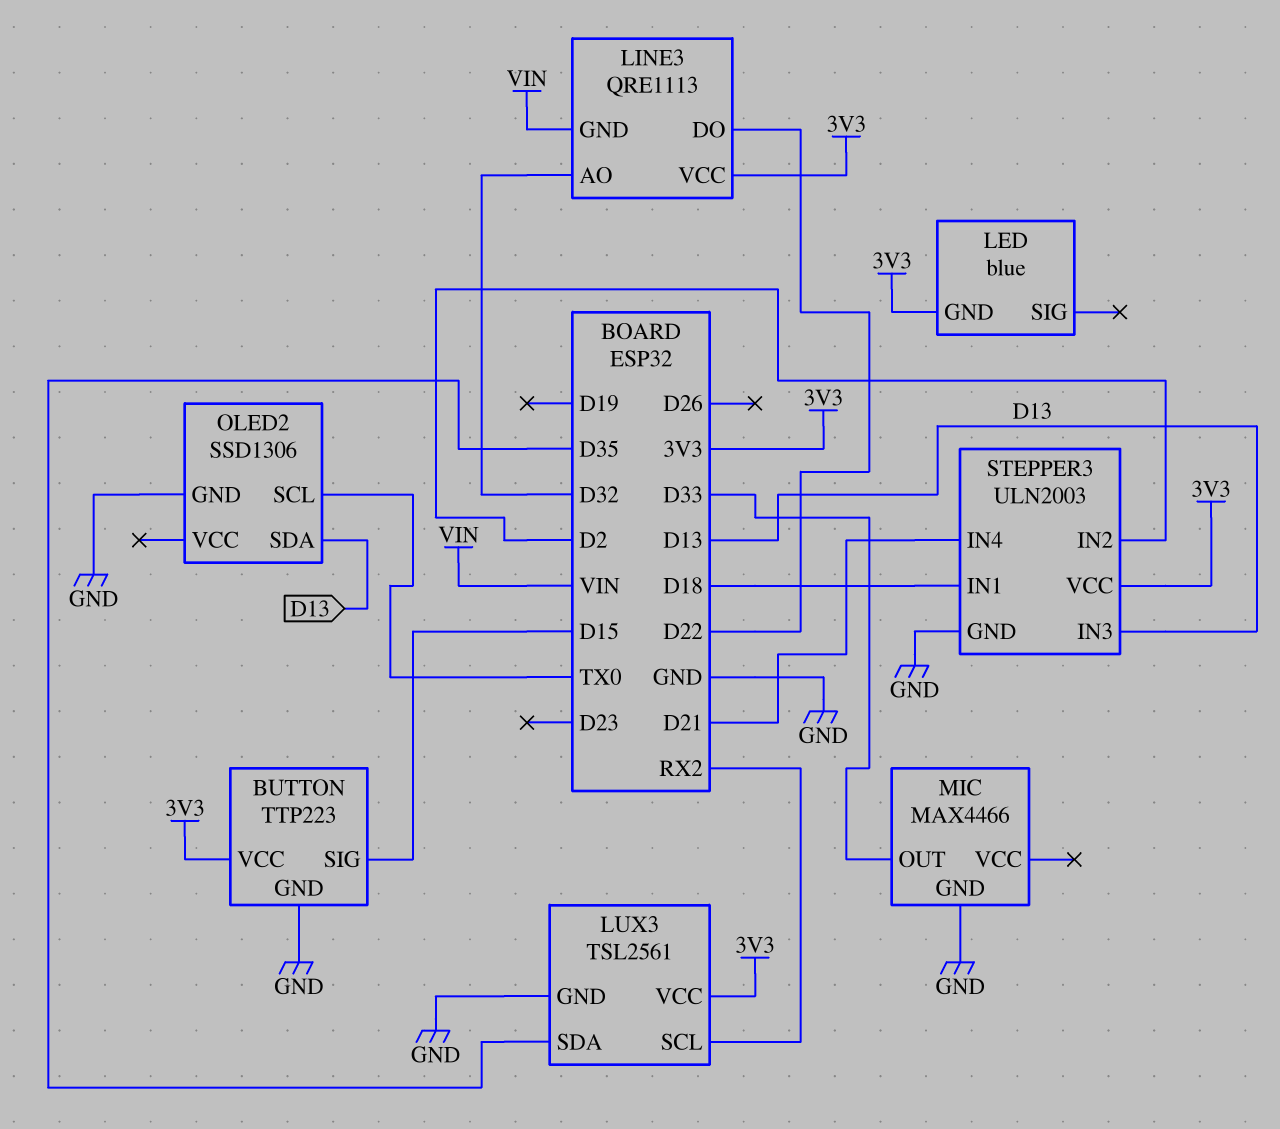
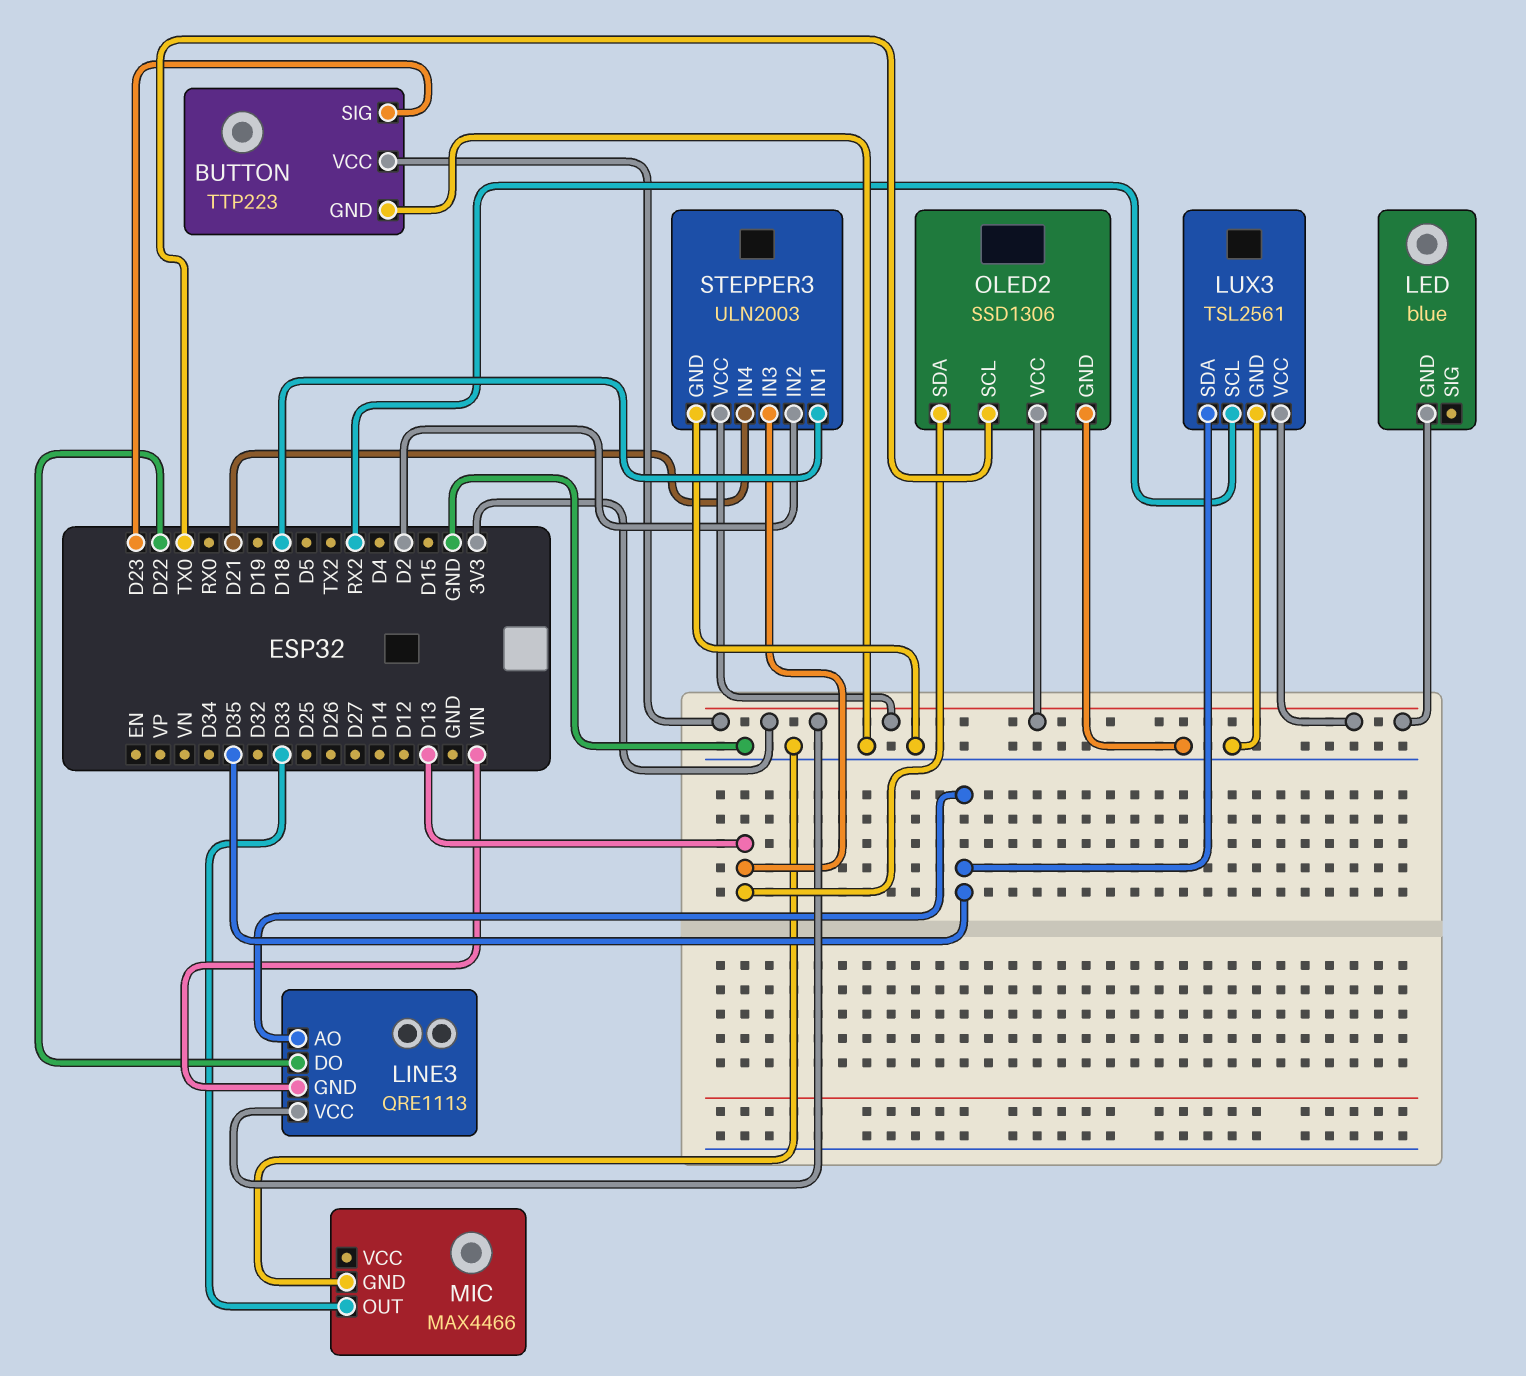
BUTTON pin SIG: D15 -> D23
LINE3 pin AO: D32 -> D35
OLED2 pin VCC: none -> 3V3

